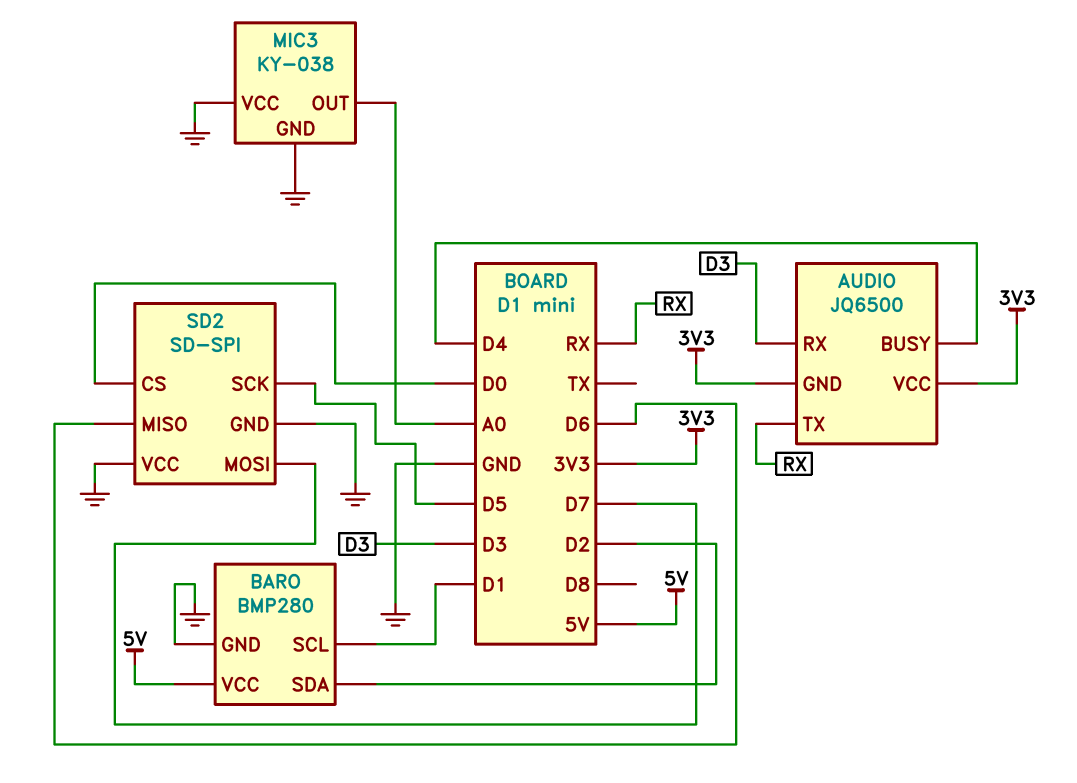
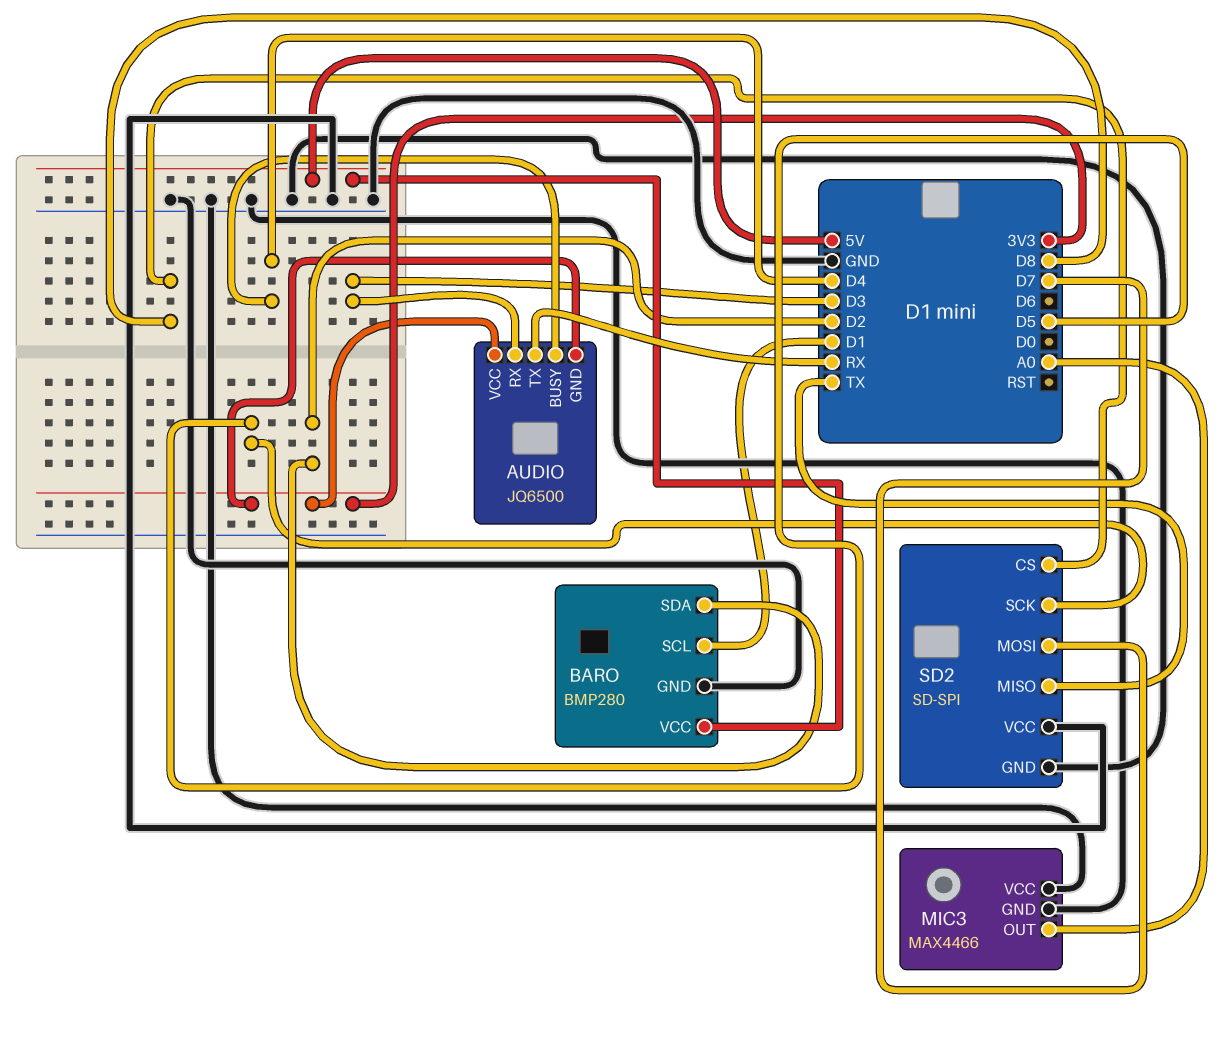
MIC3: KY-038 -> MAX4466
SD2 pin CS: D0 -> D8
SD2 pin MISO: D6 -> TX

